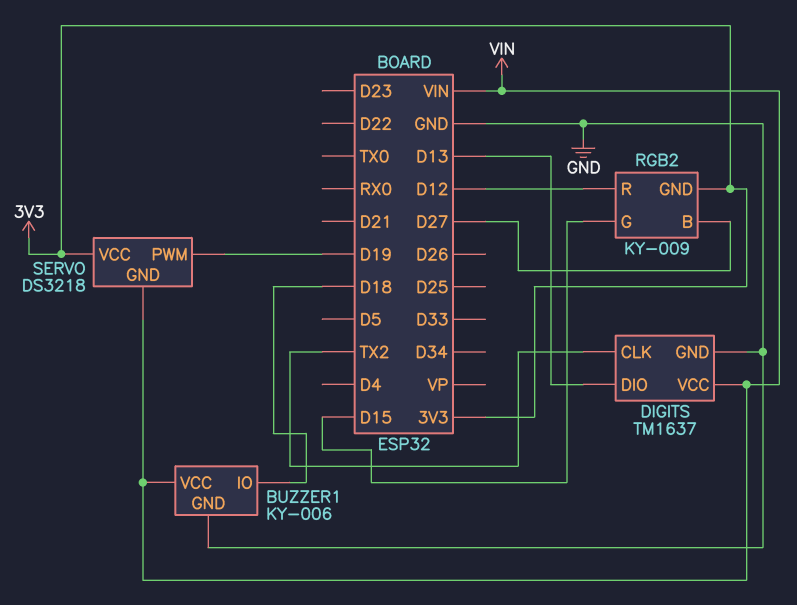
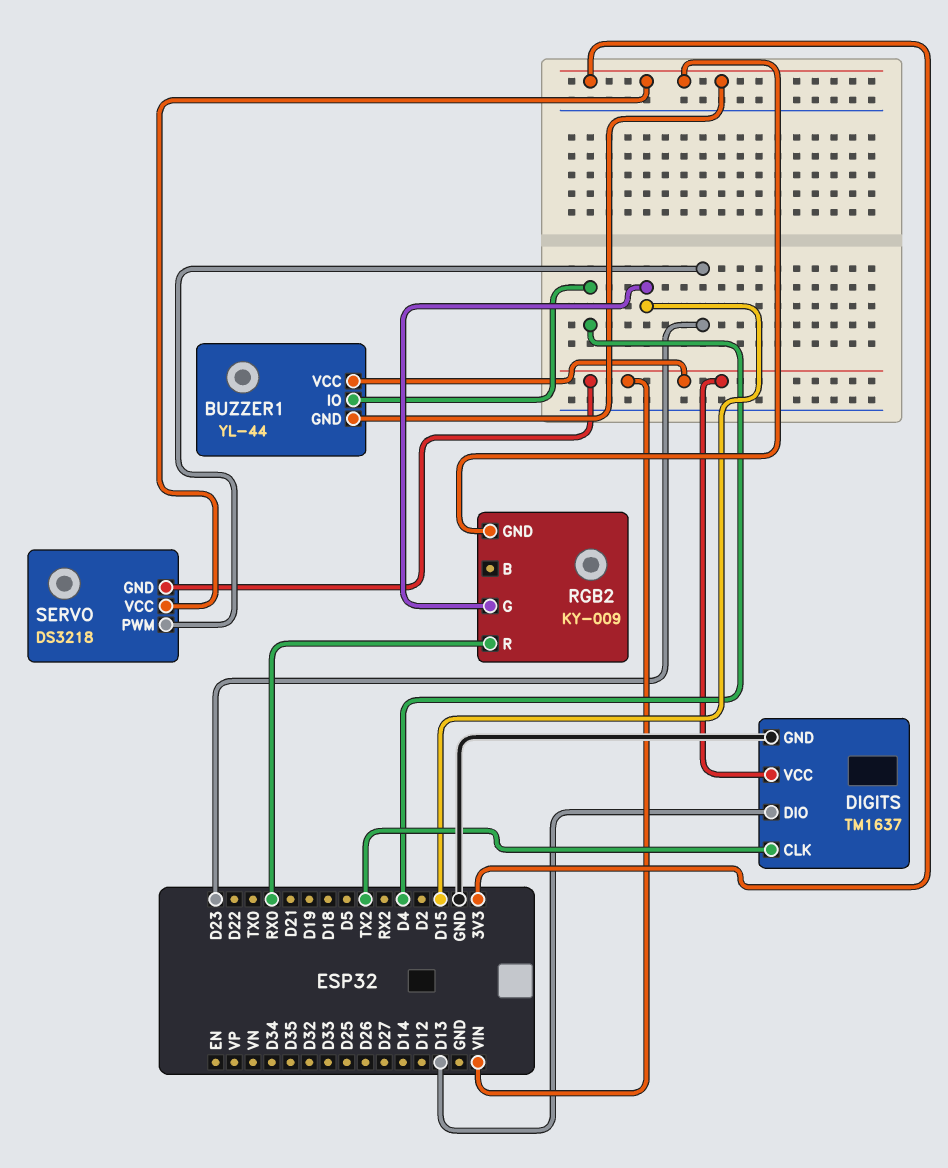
BUZZER1: KY-006 -> YL-44
BUZZER1 pin GND: GND -> 3V3
BUZZER1 pin IO: D18 -> D4
RGB2 pin B: D27 -> none
RGB2 pin R: D12 -> RX0
SERVO pin PWM: D19 -> D23

